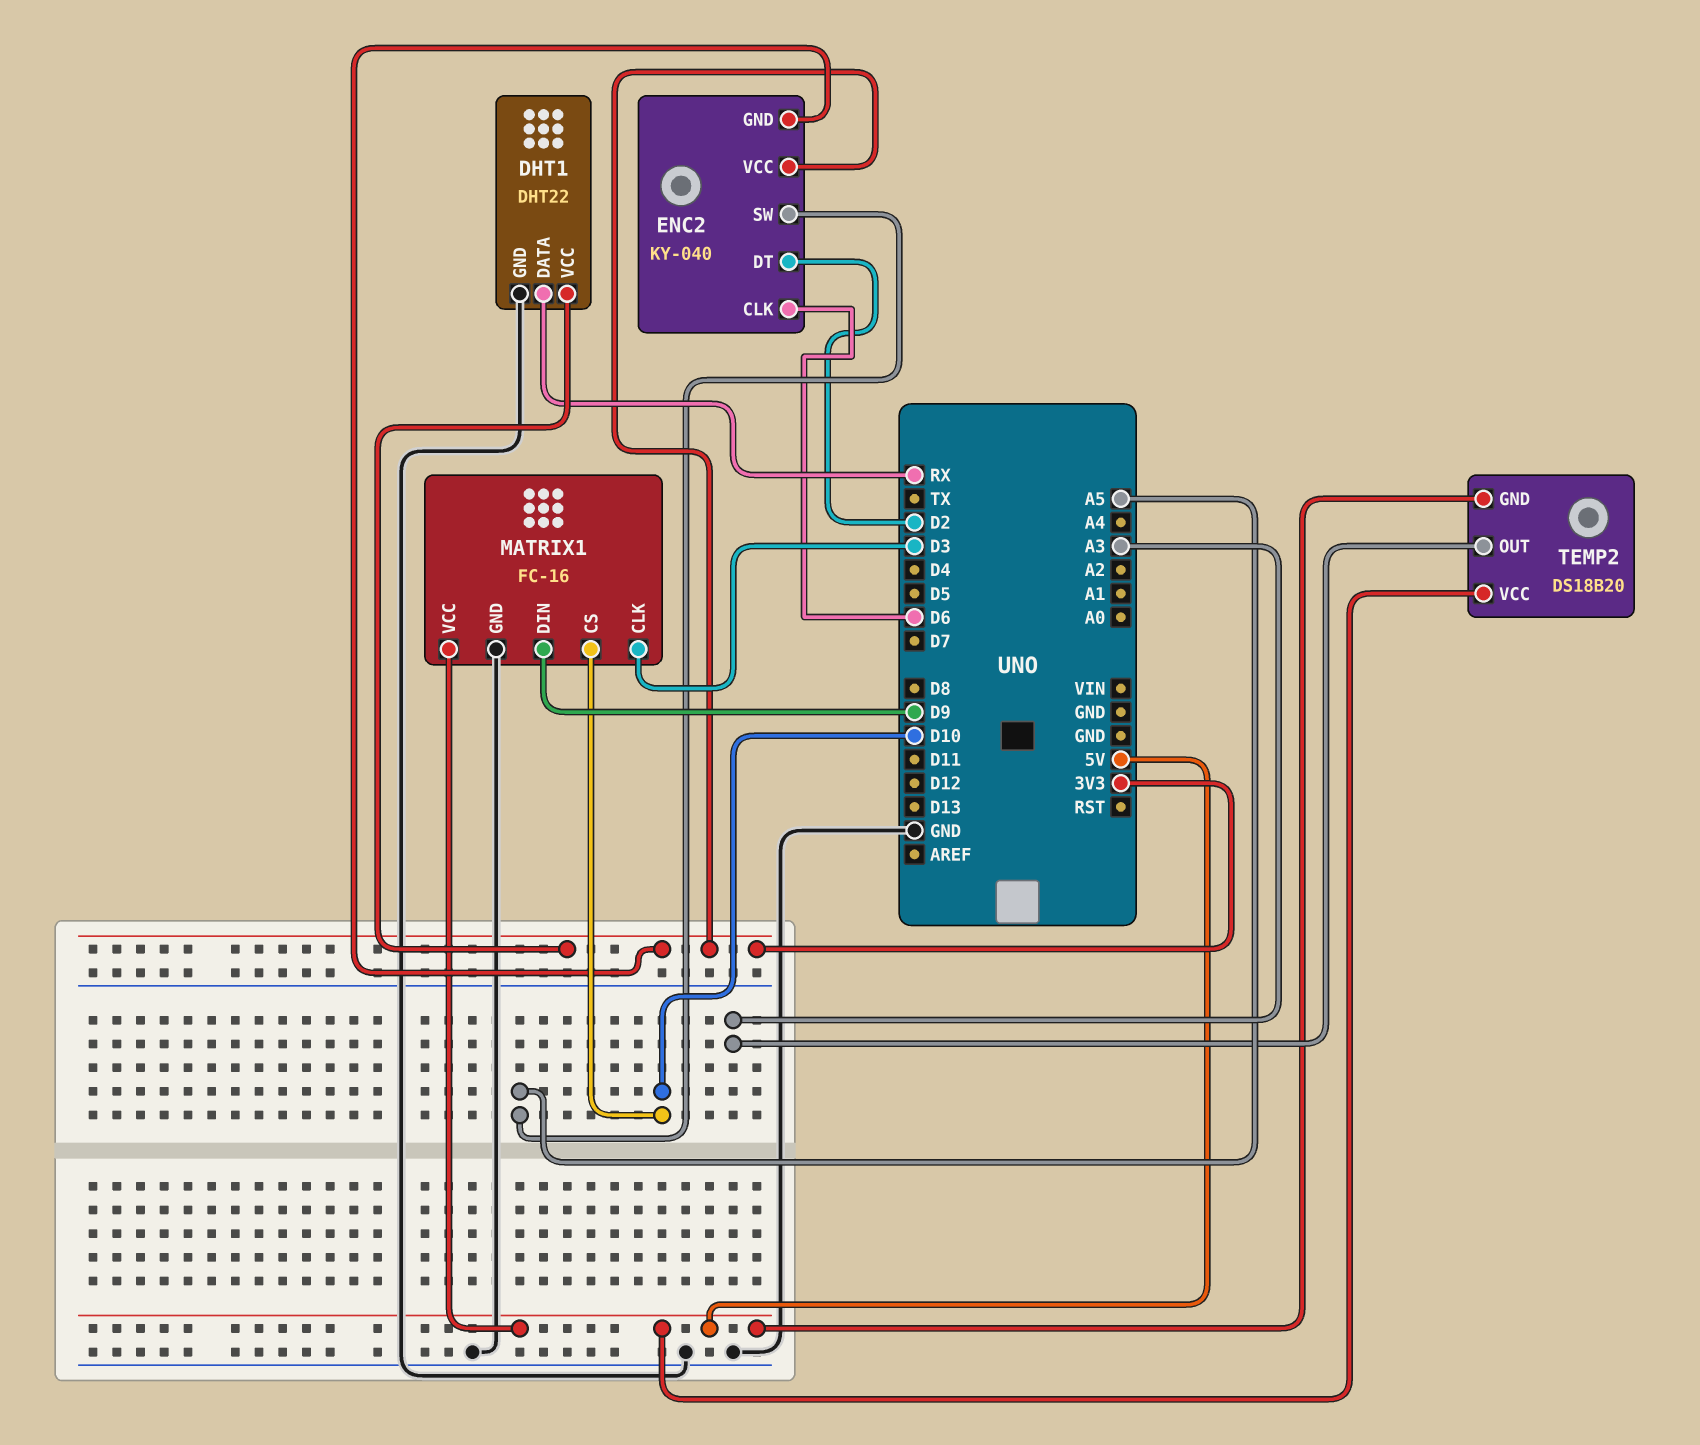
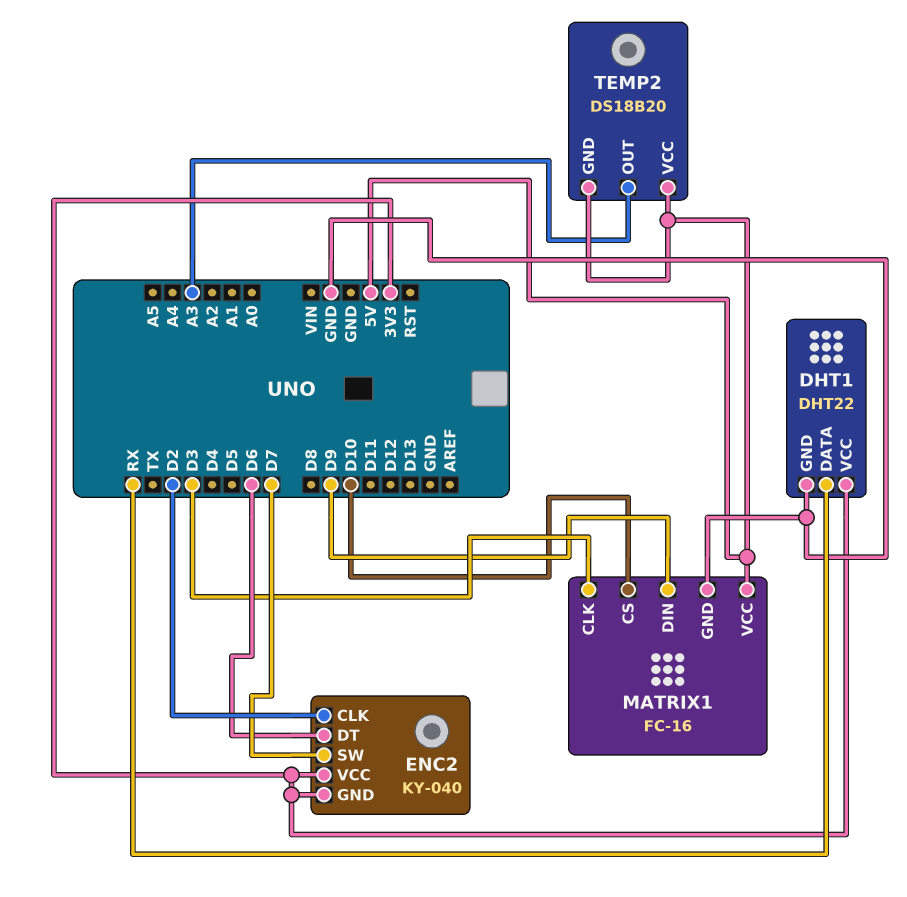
ENC2 pin CLK: D6 -> D2
ENC2 pin DT: D2 -> D6
ENC2 pin SW: A5 -> D7

